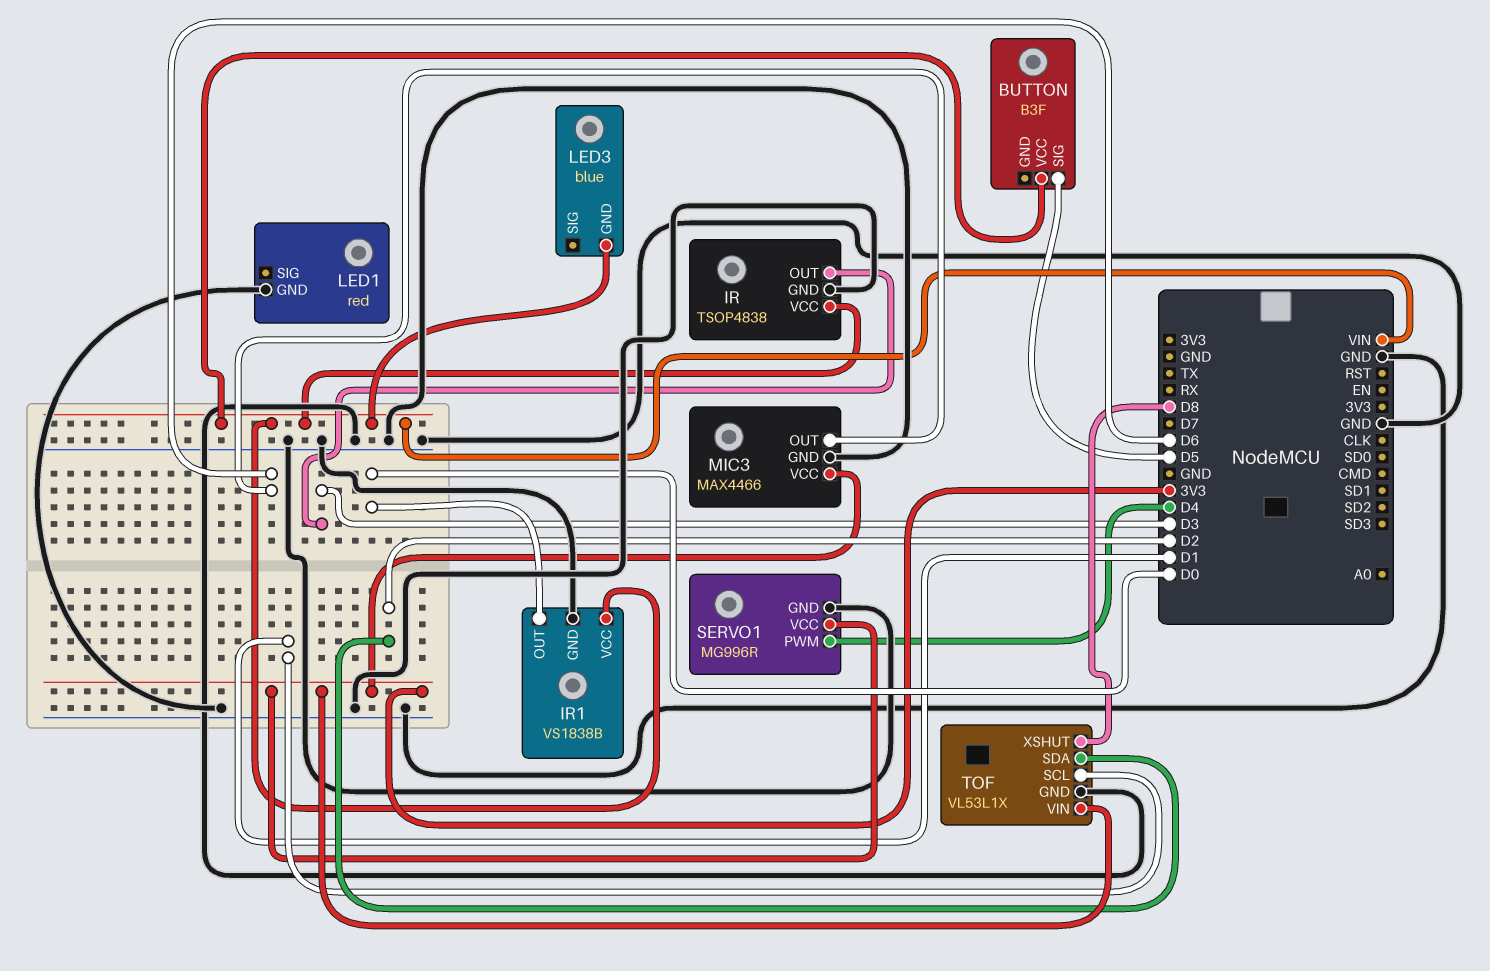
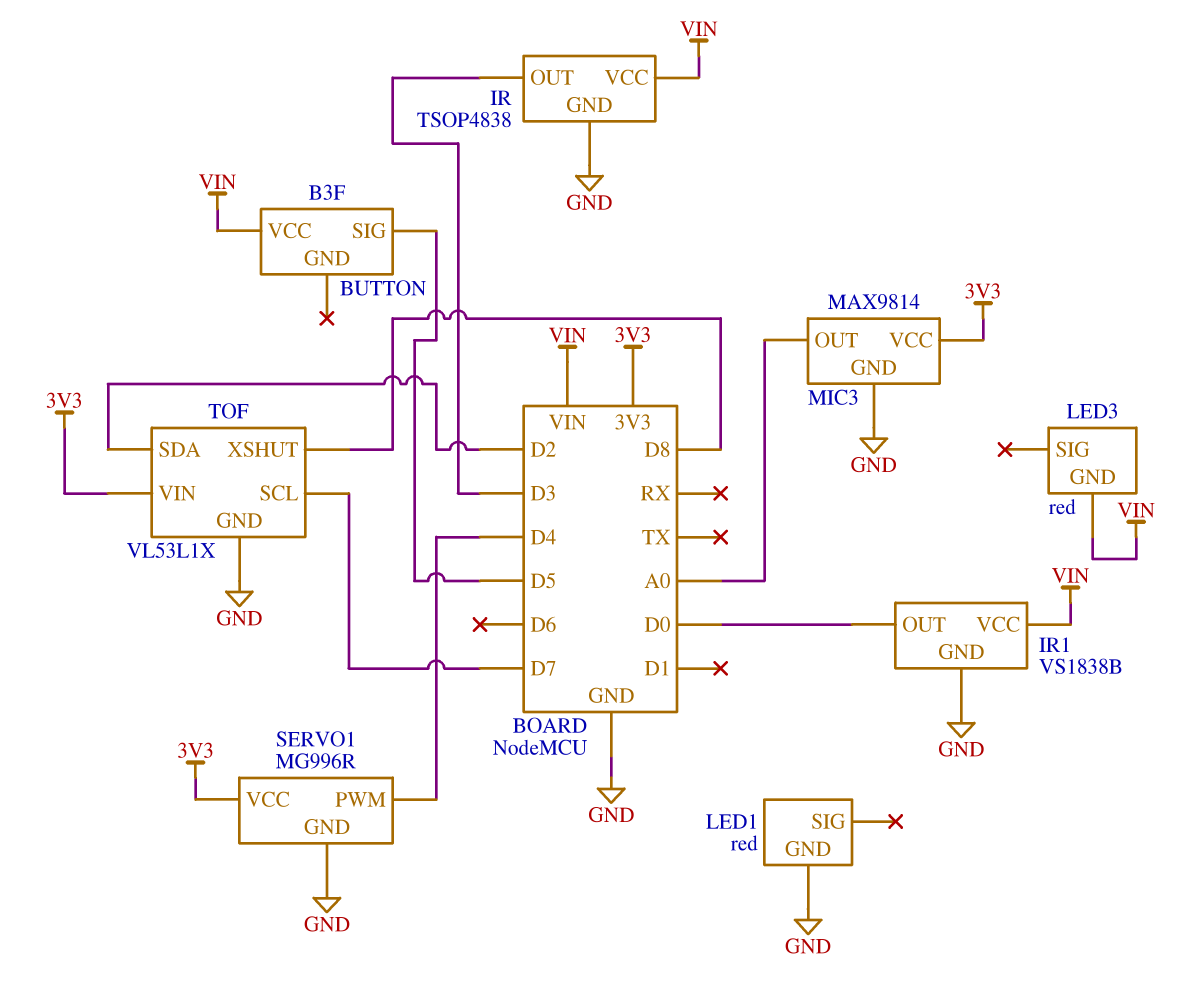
LED3: blue -> red
MIC3: MAX4466 -> MAX9814
MIC3 pin OUT: D6 -> A0
TOF pin SCL: D1 -> D7

